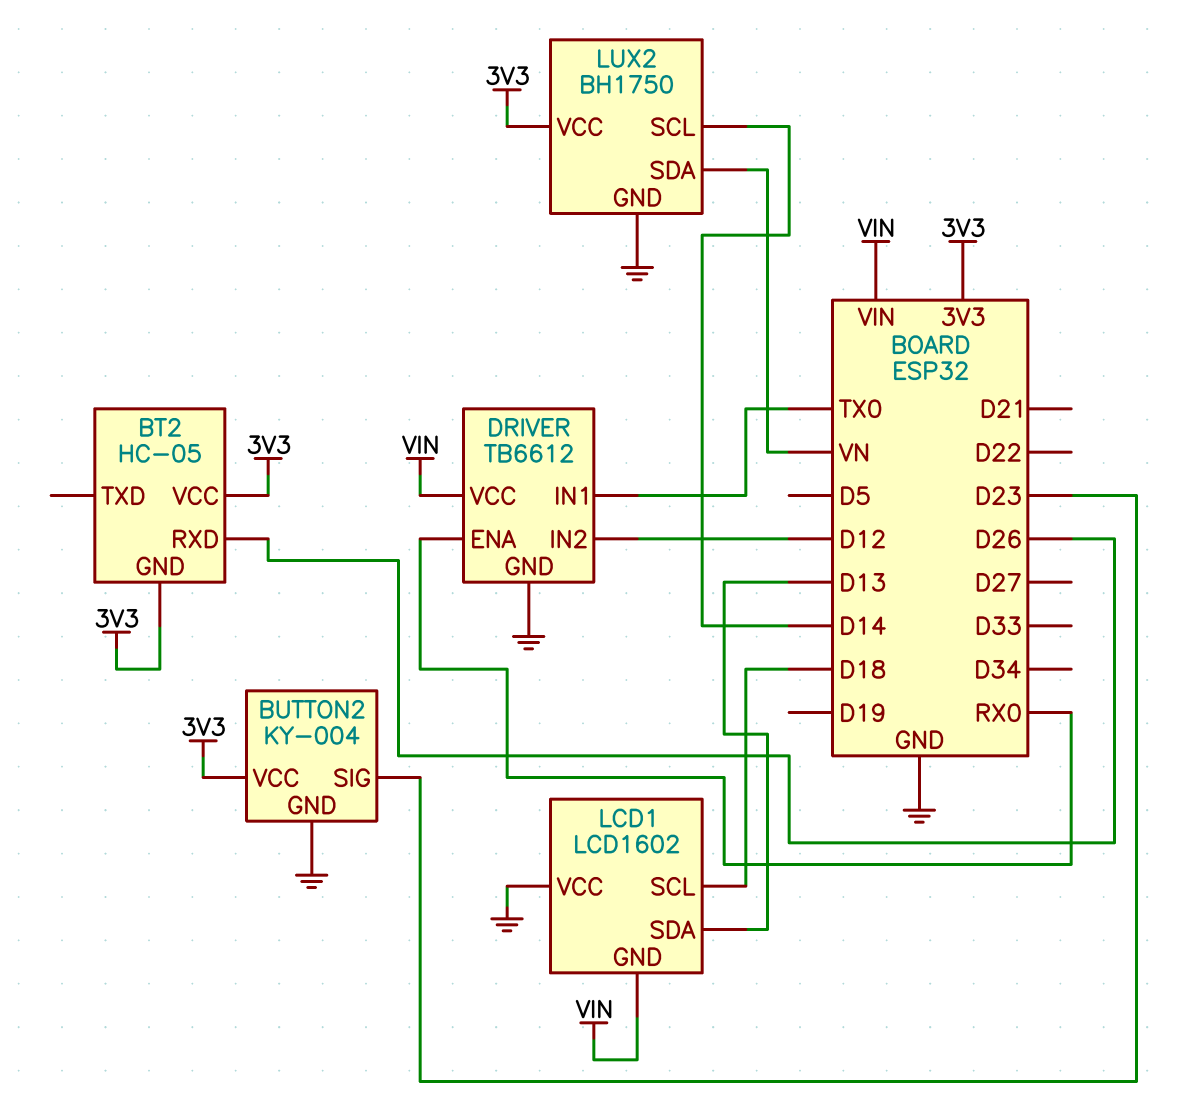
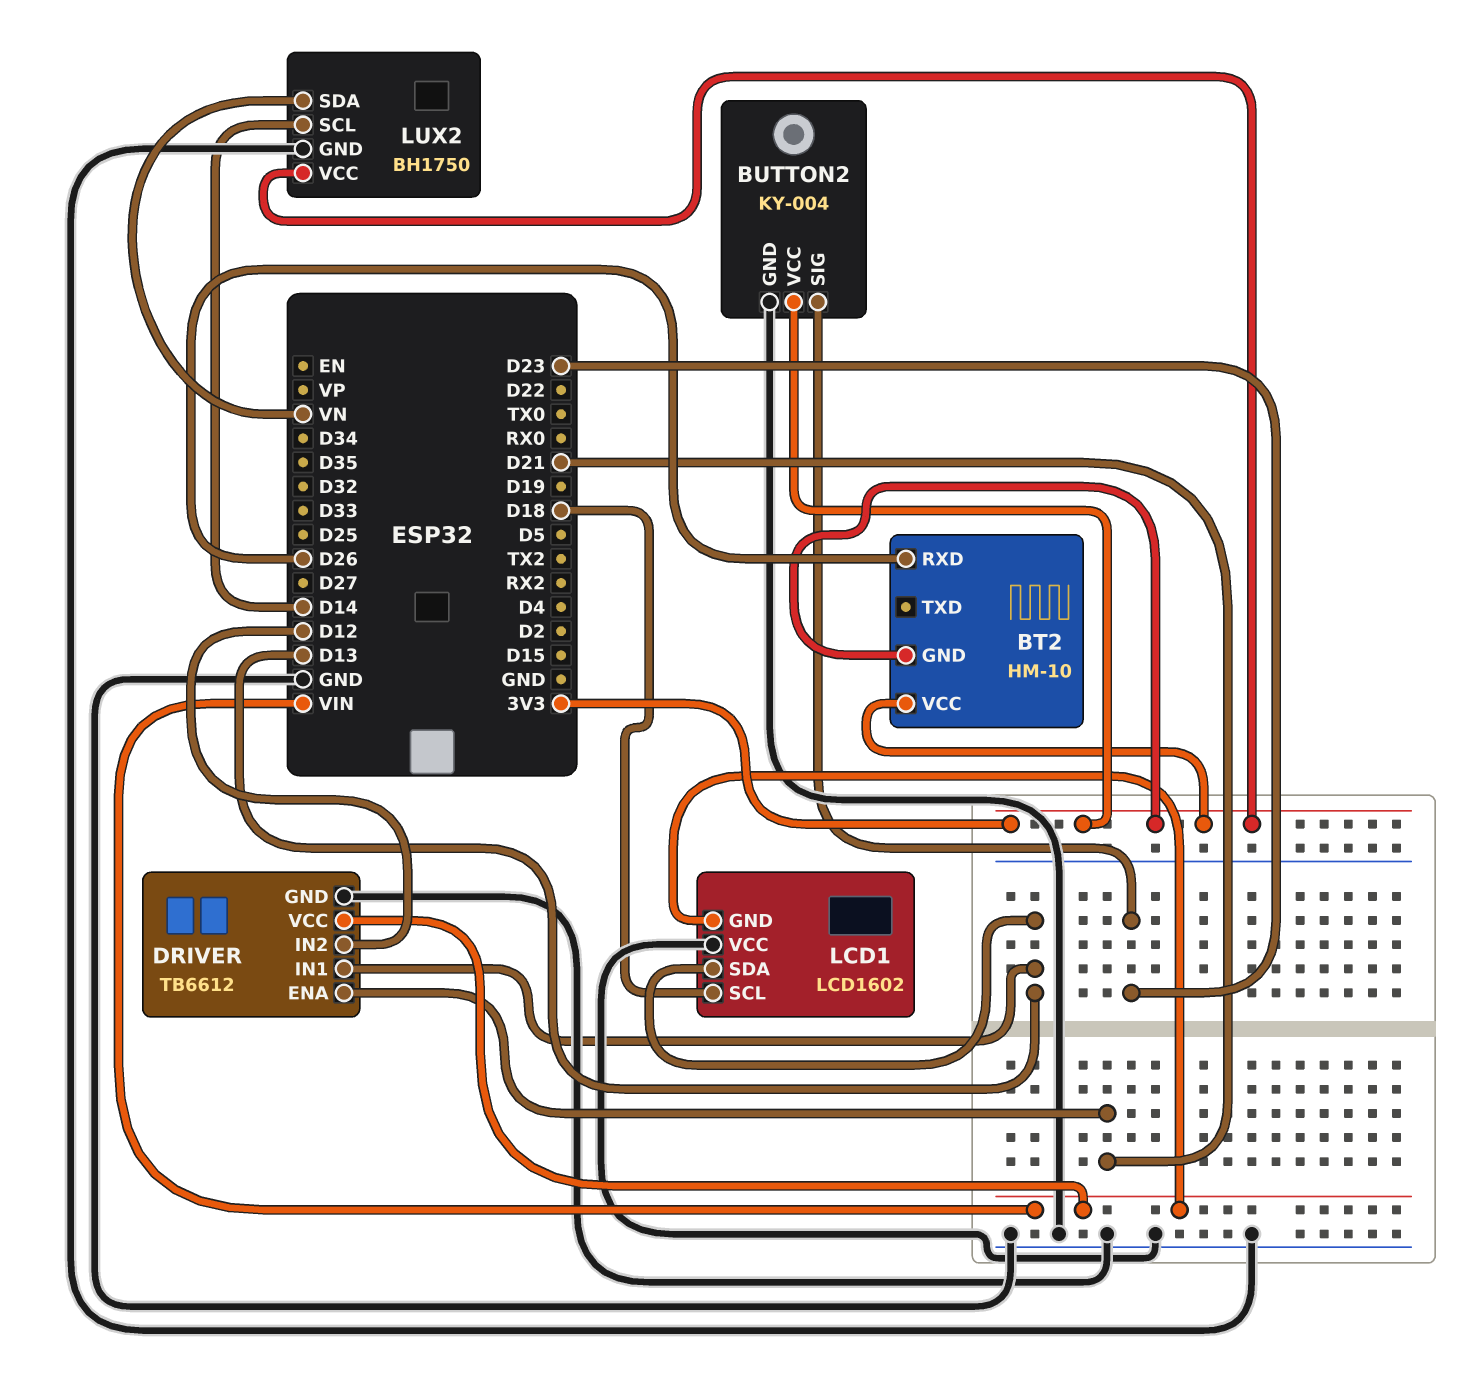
BT2: HC-05 -> HM-10
DRIVER pin ENA: RX0 -> D21
DRIVER pin IN1: TX0 -> D13

